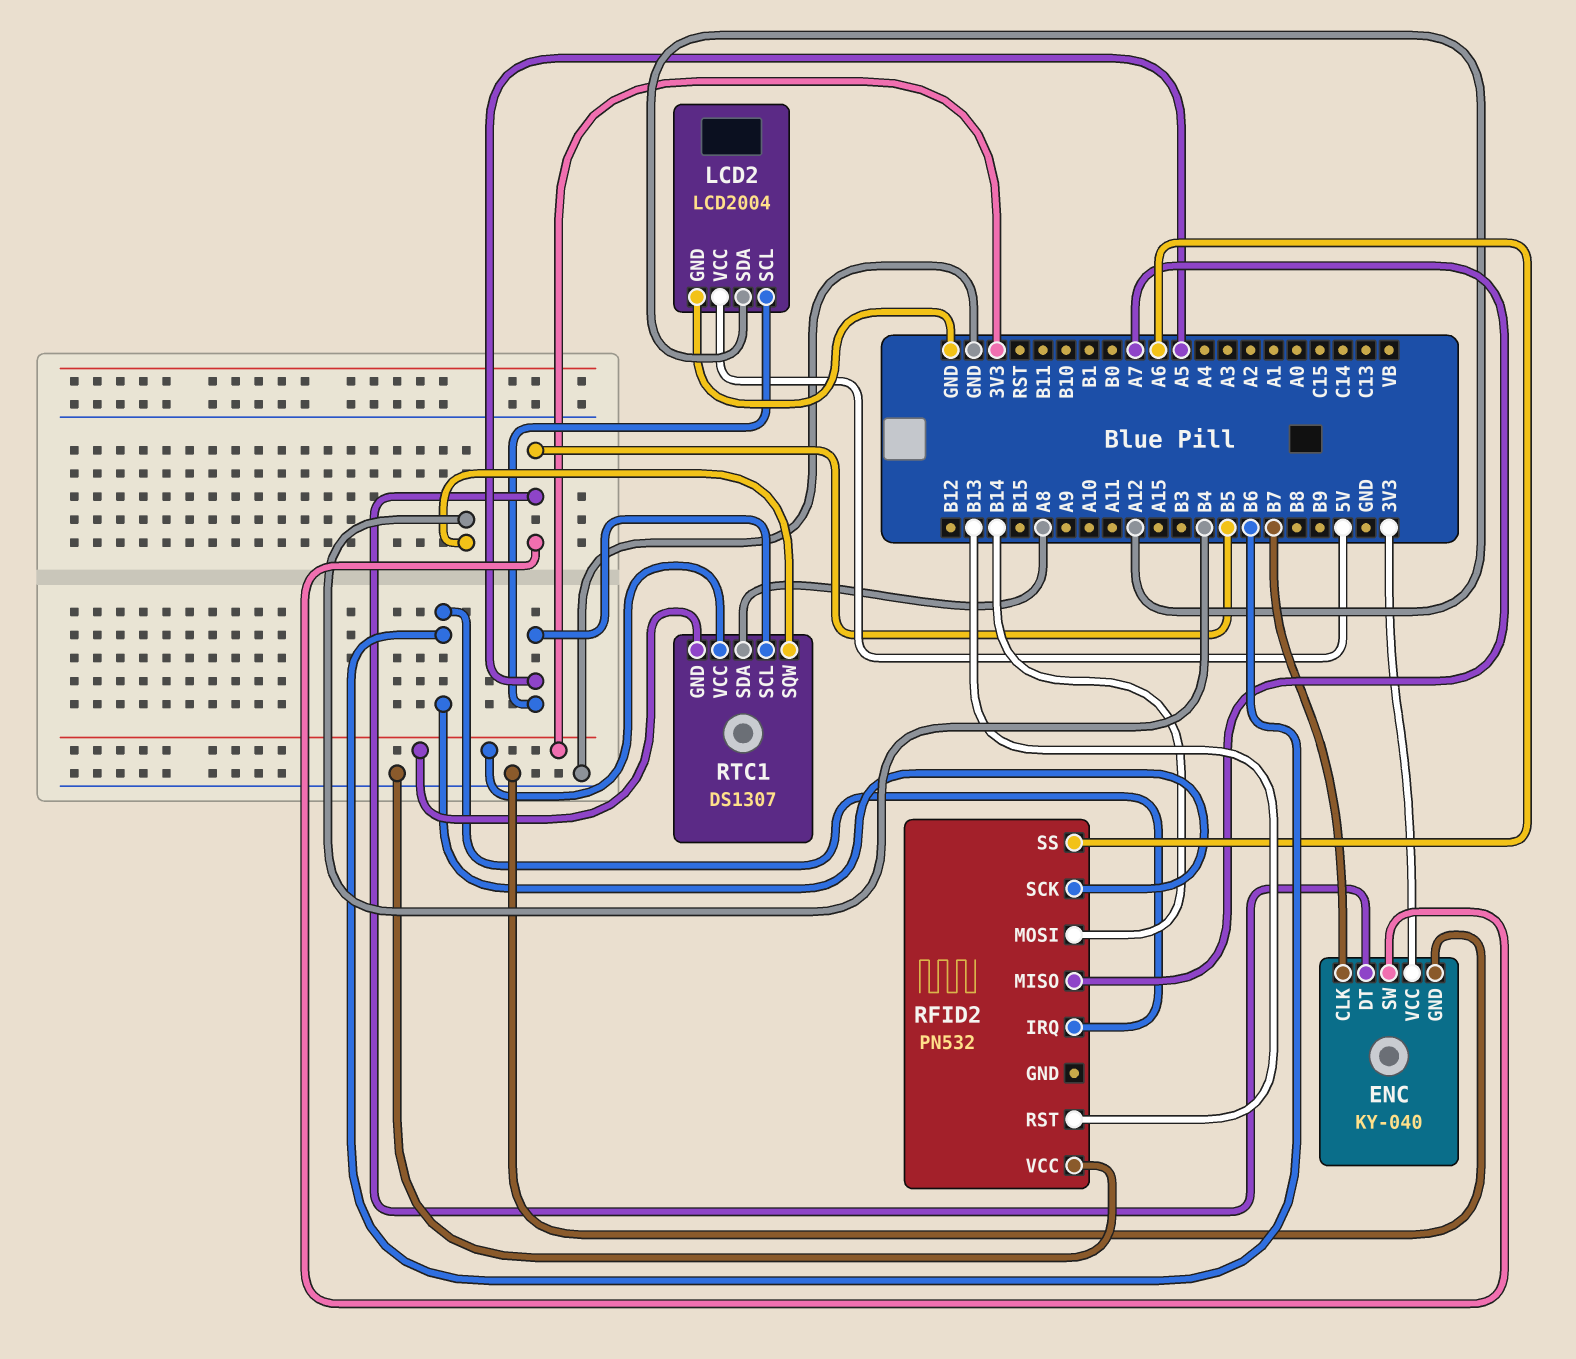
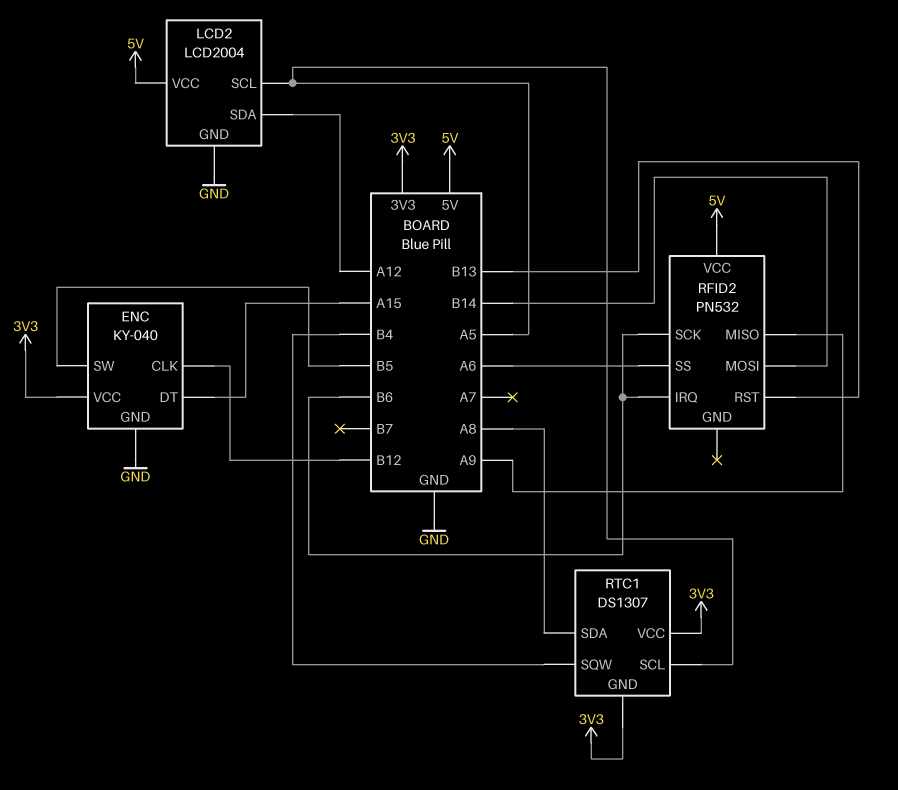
ENC pin CLK: B7 -> B12
ENC pin DT: B5 -> A15
RFID2 pin MISO: A7 -> A9
RFID2 pin VCC: GND -> 5V

